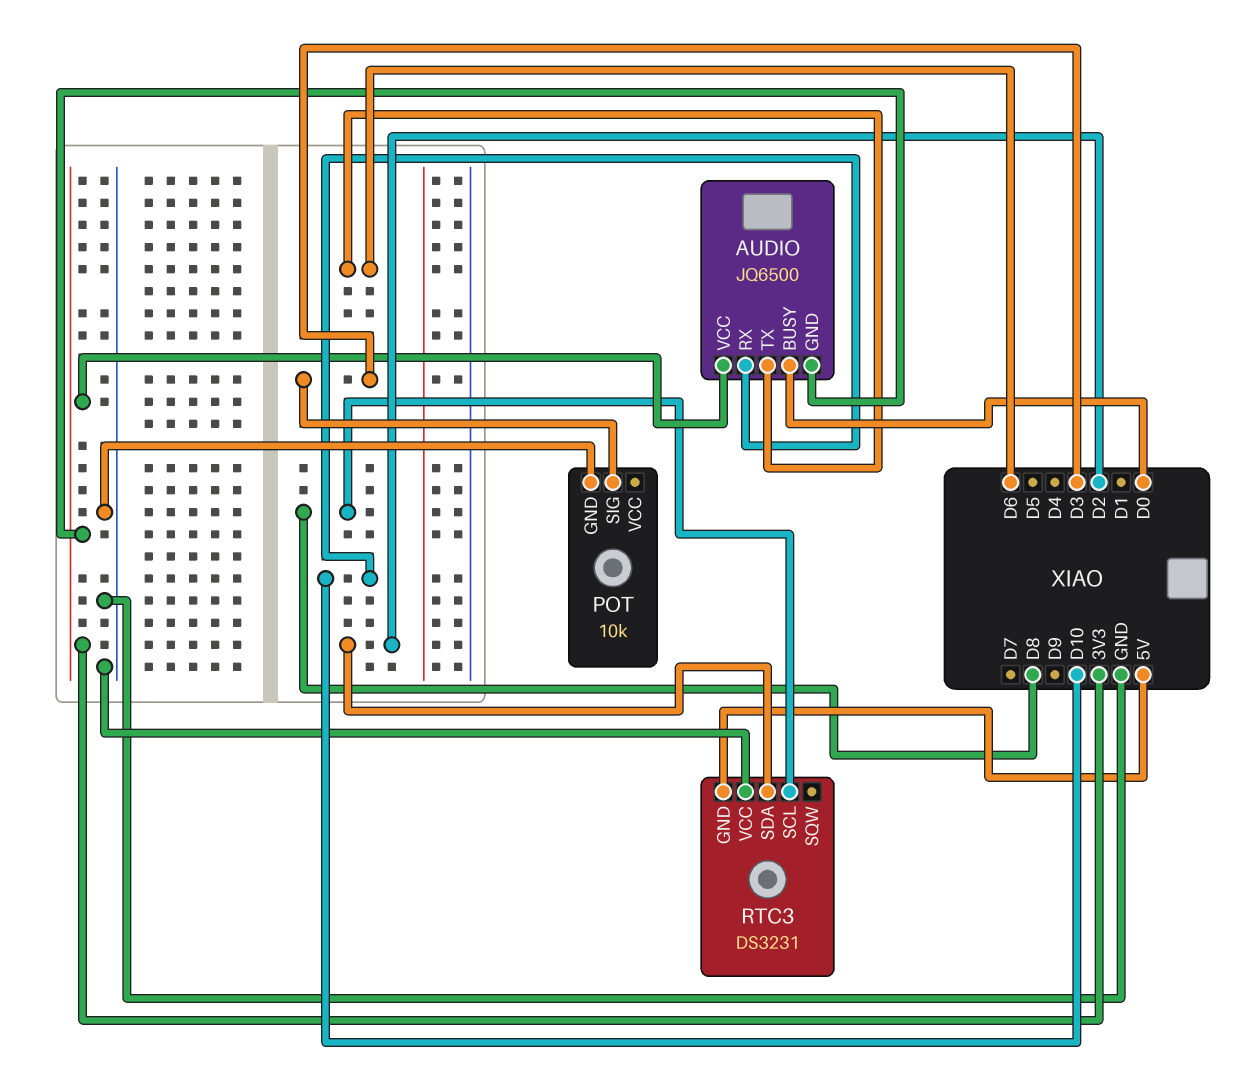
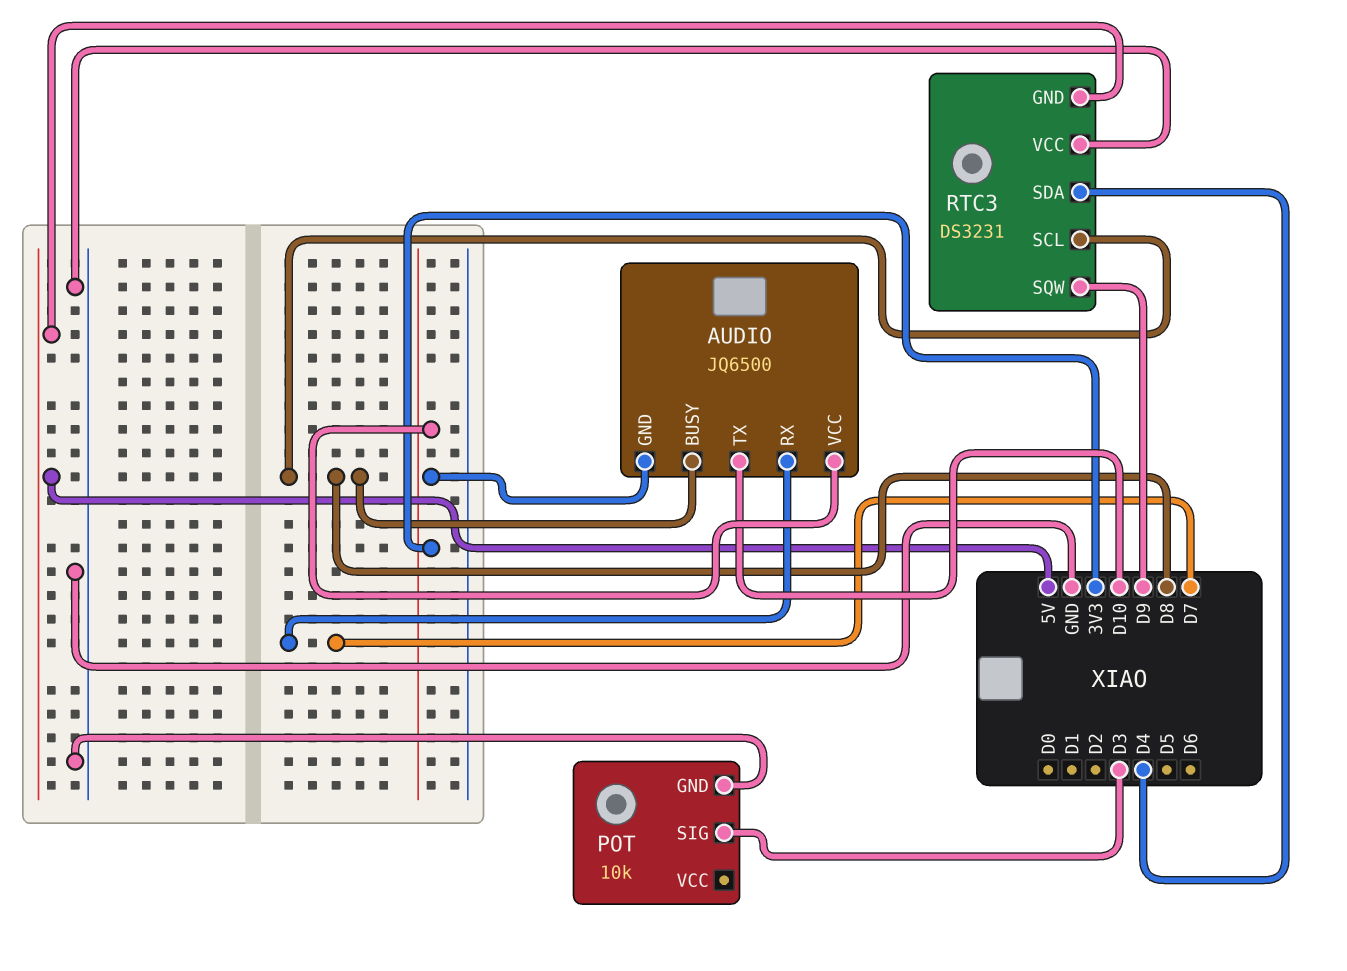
AUDIO pin BUSY: D0 -> D8
AUDIO pin RX: D10 -> D7
AUDIO pin TX: D6 -> D10
RTC3 pin SDA: D2 -> D4
RTC3 pin SQW: none -> D9

